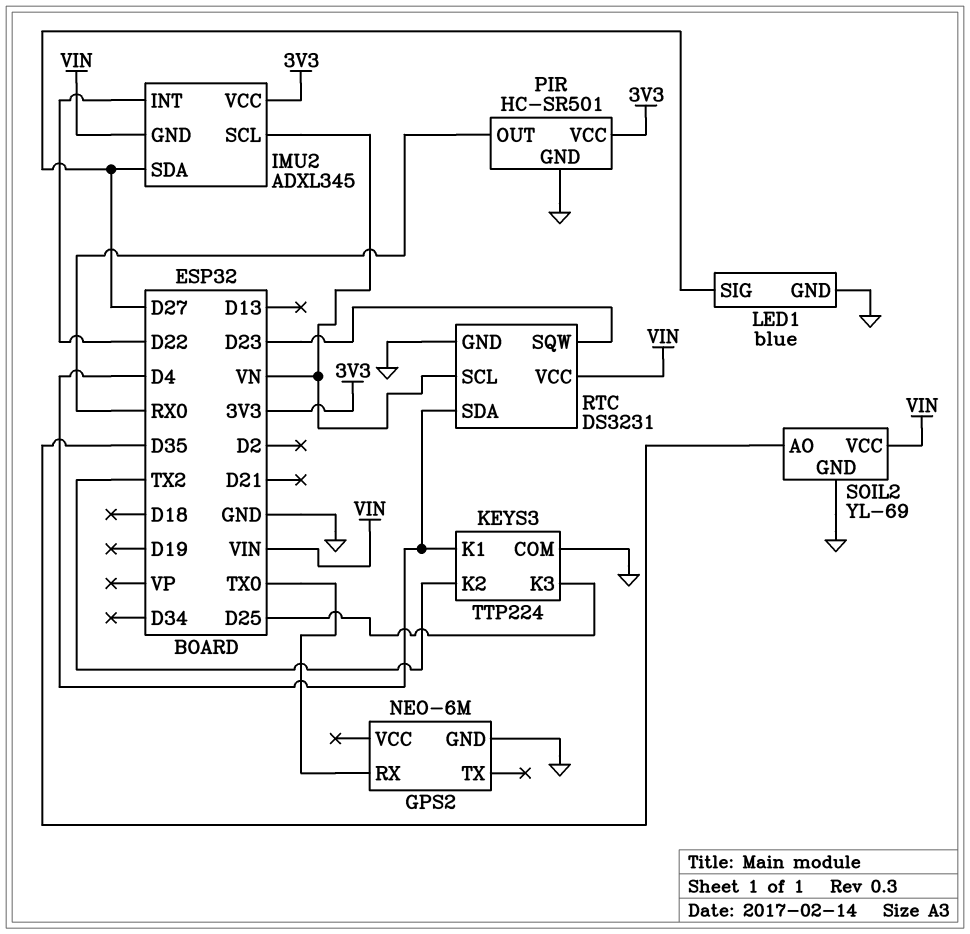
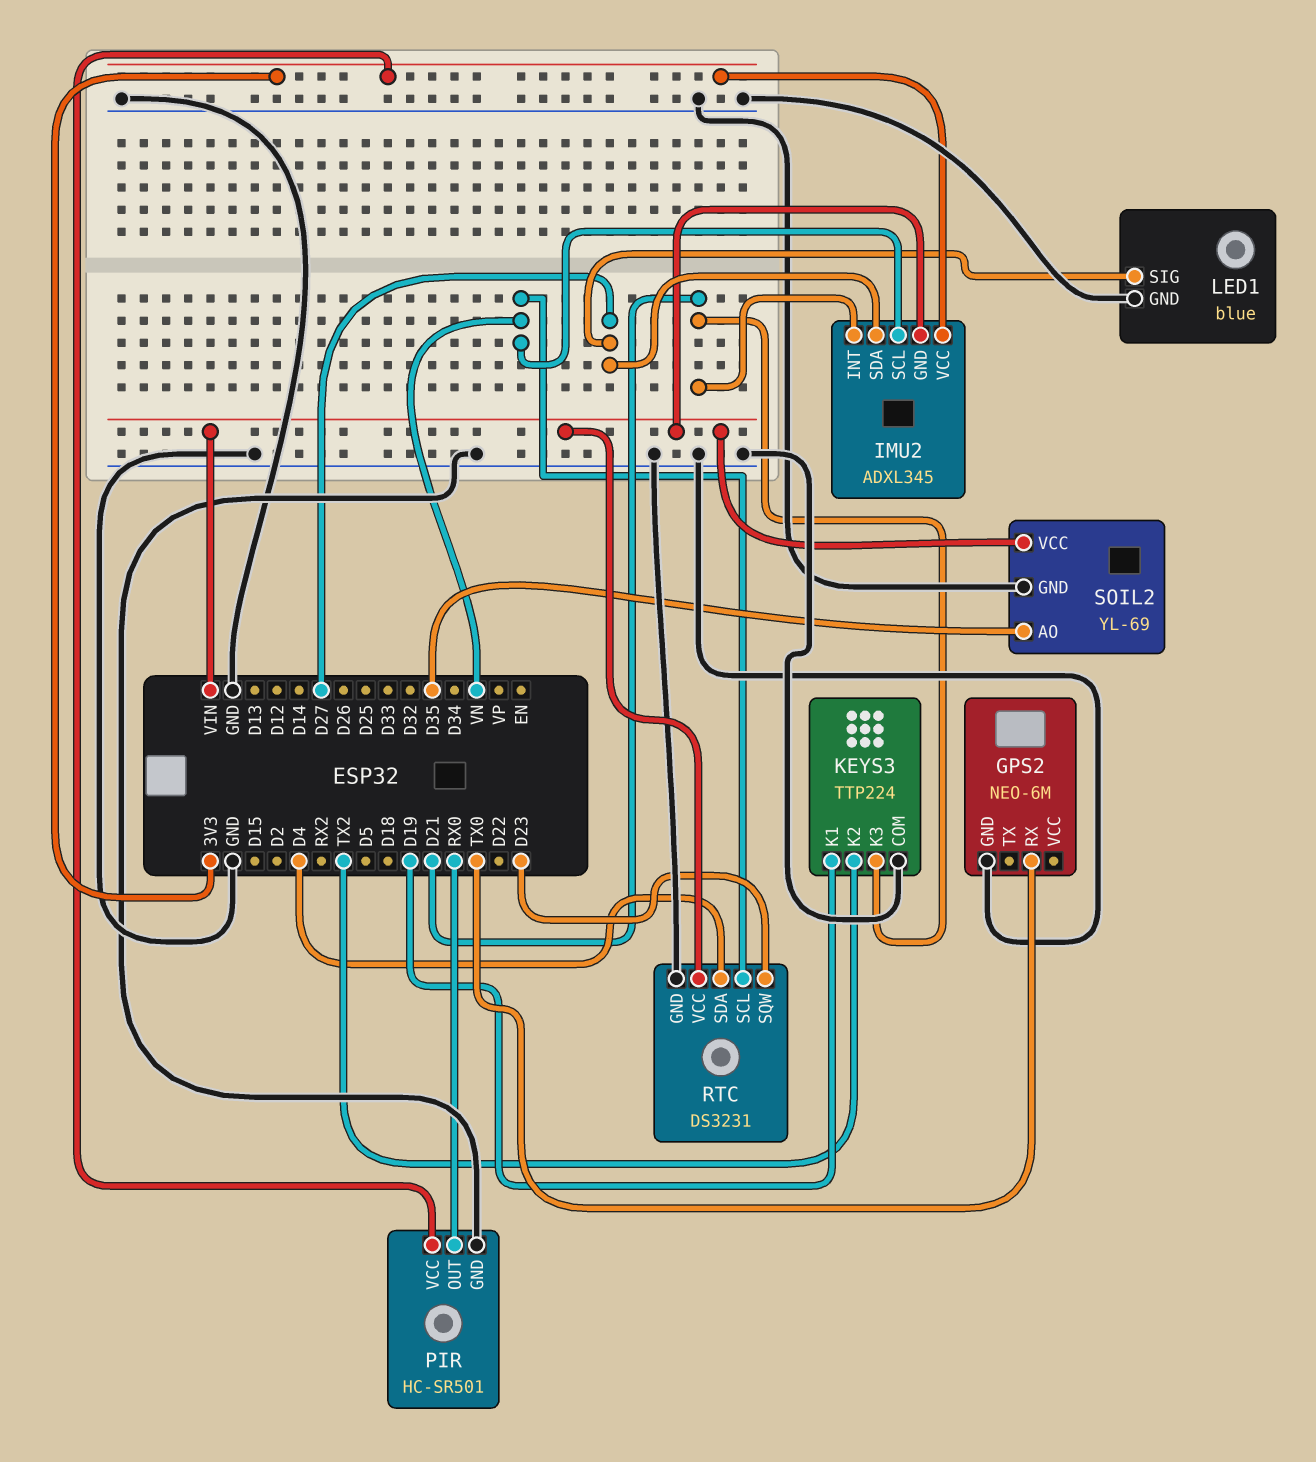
IMU2 pin INT: D22 -> D21
KEYS3 pin K1: D4 -> D19
KEYS3 pin K3: D25 -> D21

